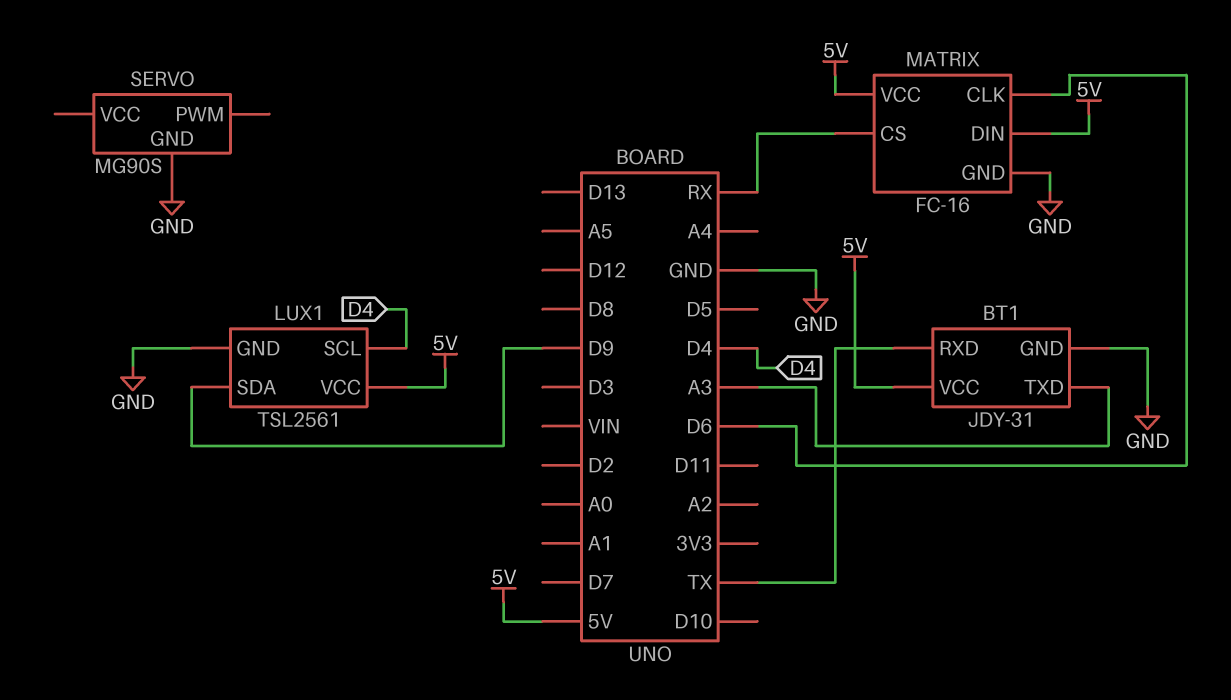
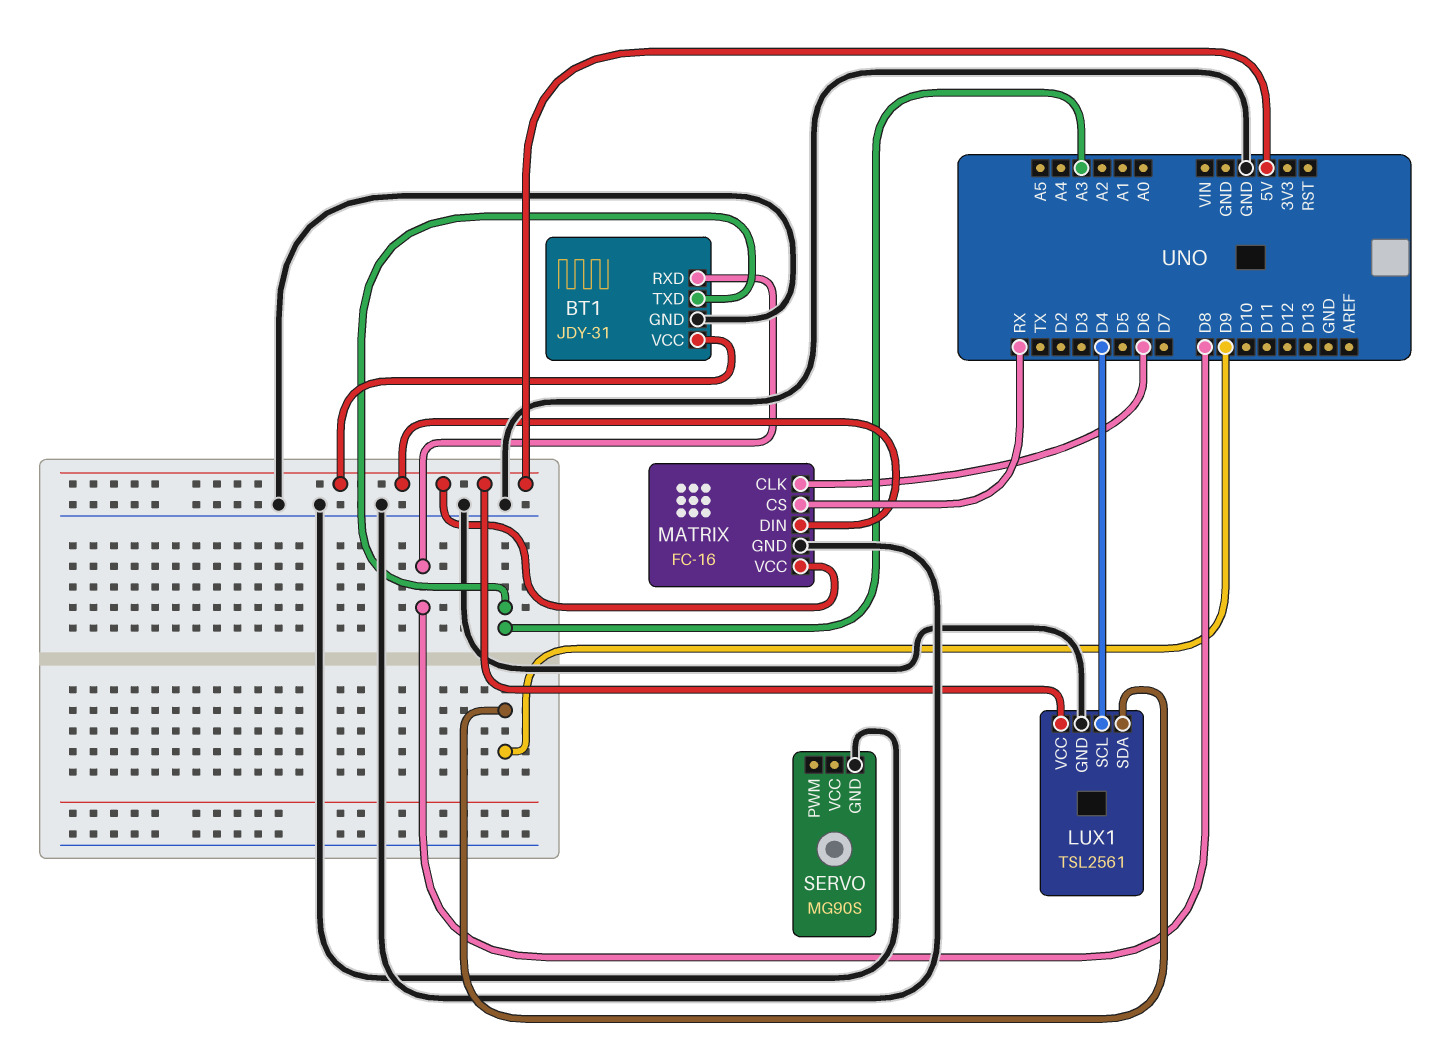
BT1 pin RXD: TX -> D8

